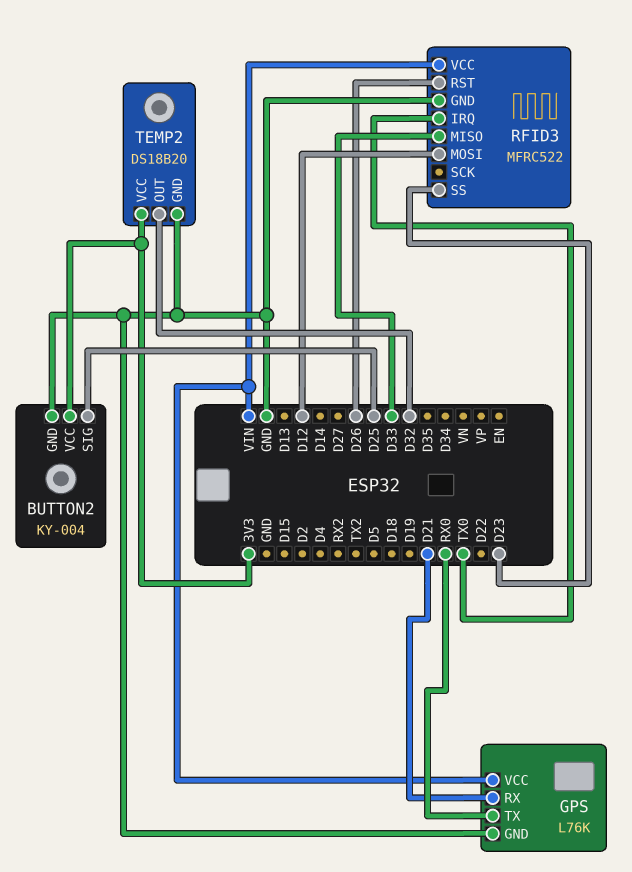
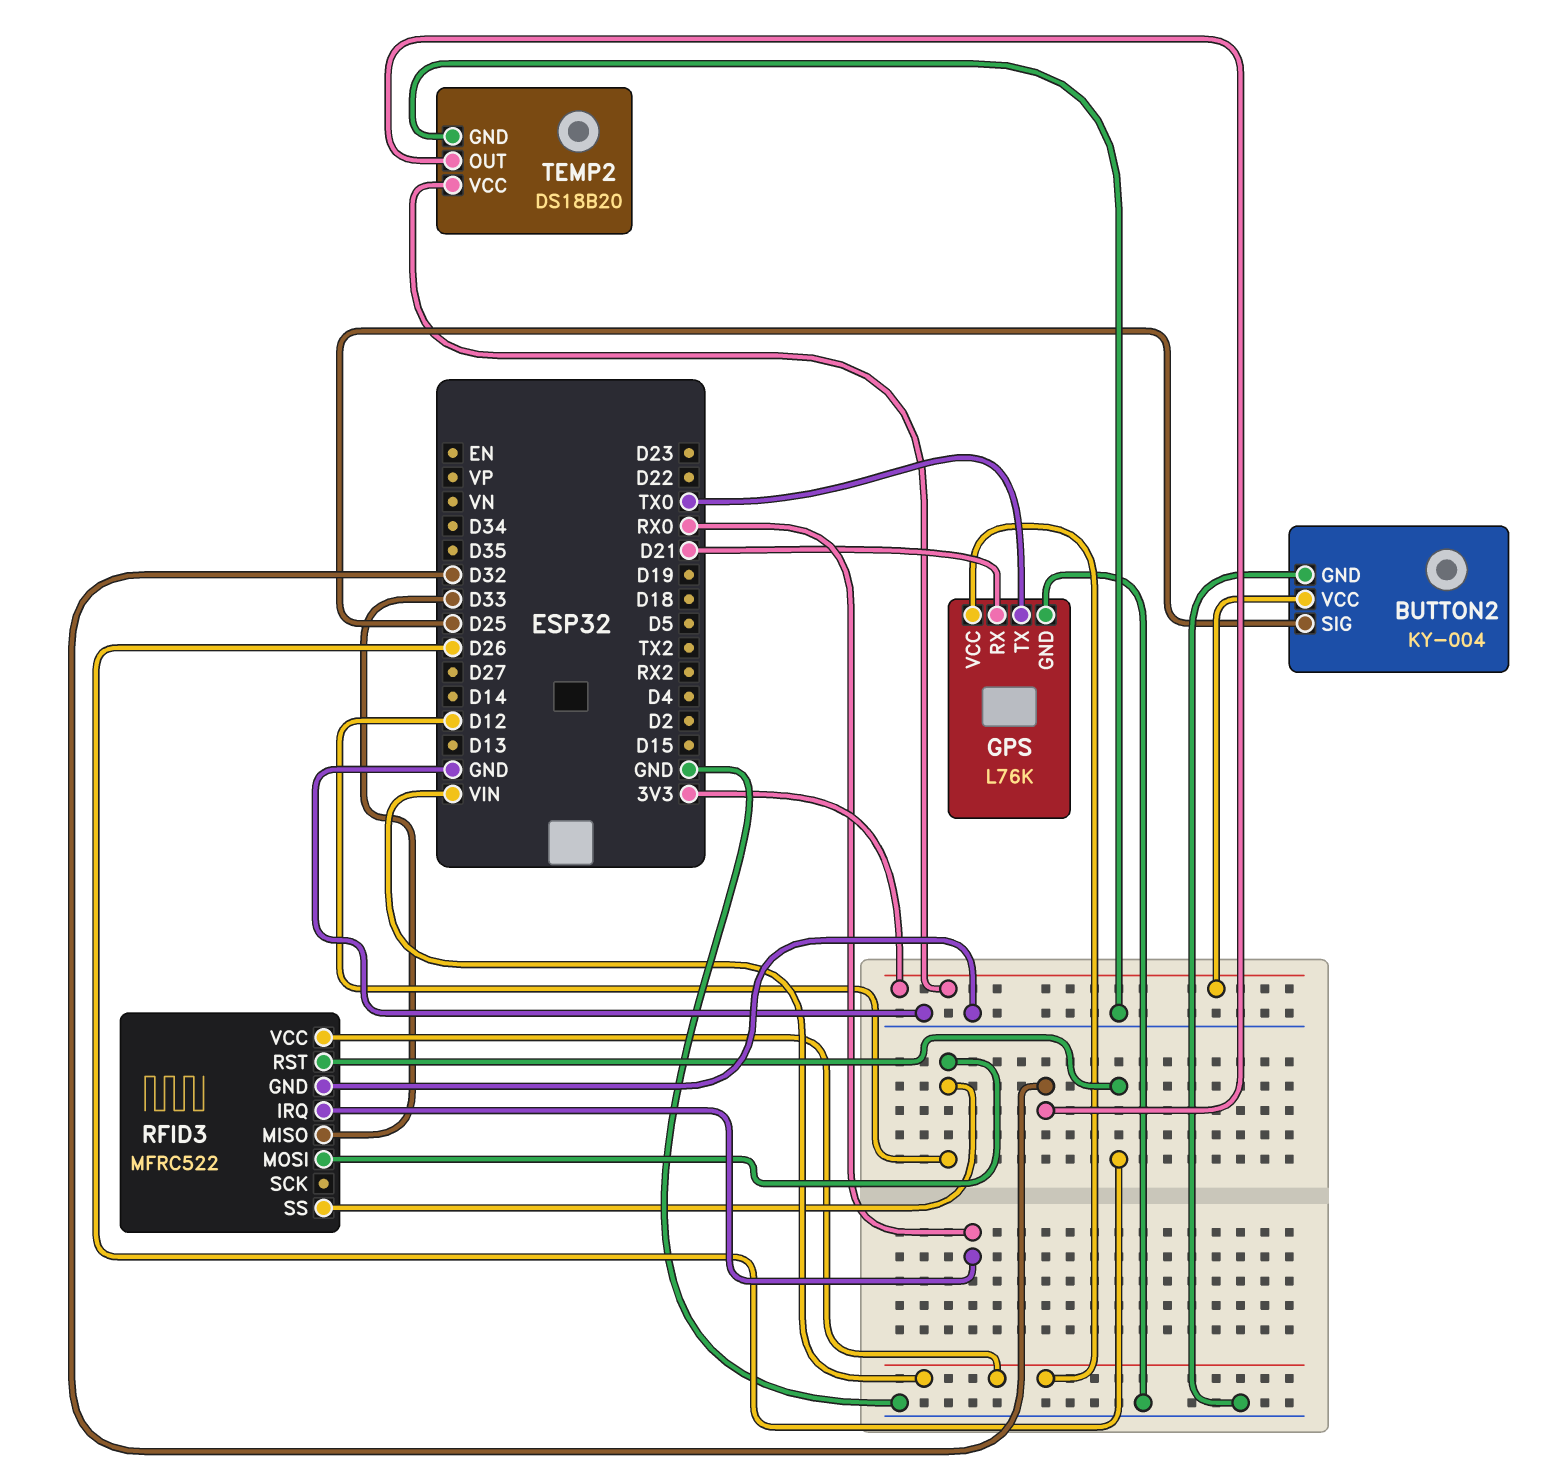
GPS pin TX: RX0 -> TX0
RFID3 pin IRQ: TX0 -> RX0
RFID3 pin SS: D23 -> D12

